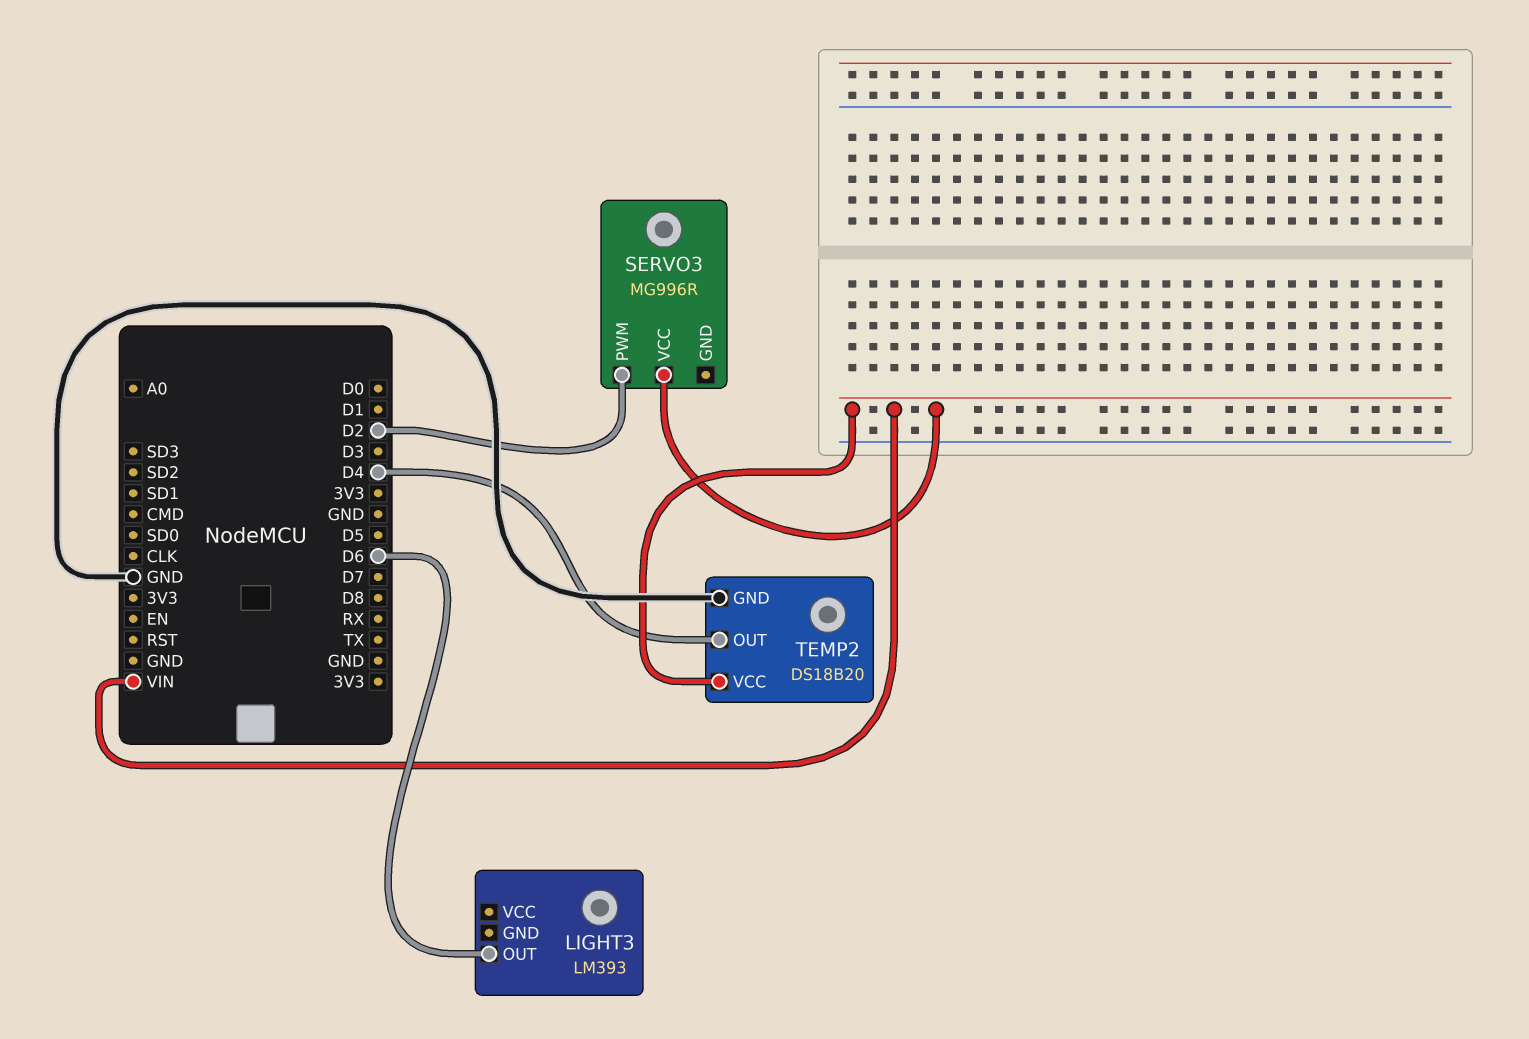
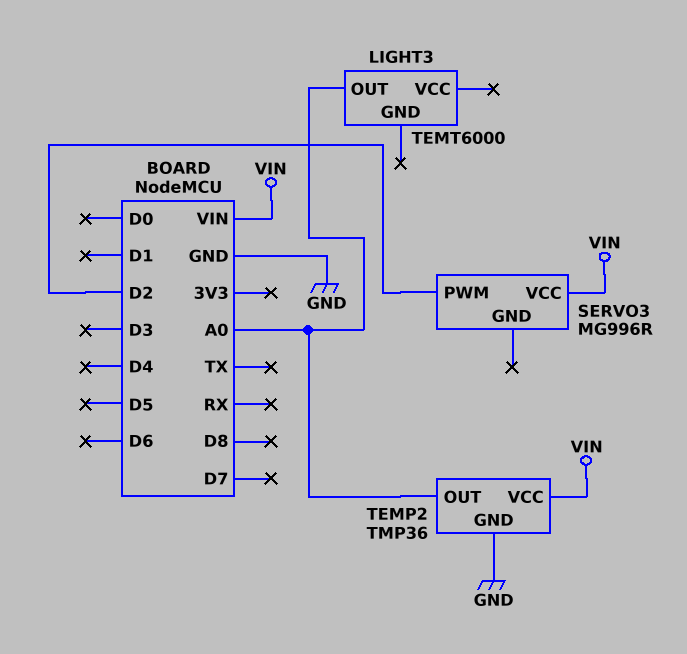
LIGHT3: LM393 -> TEMT6000
LIGHT3 pin OUT: D6 -> A0
TEMP2: DS18B20 -> TMP36
TEMP2 pin OUT: D4 -> A0

